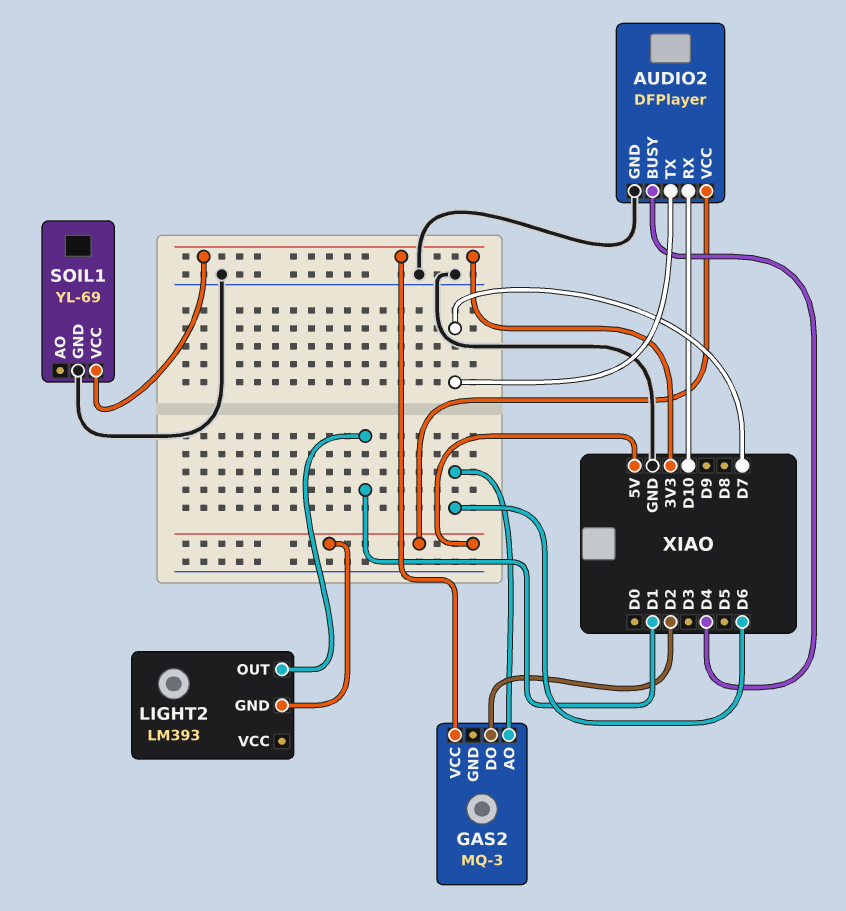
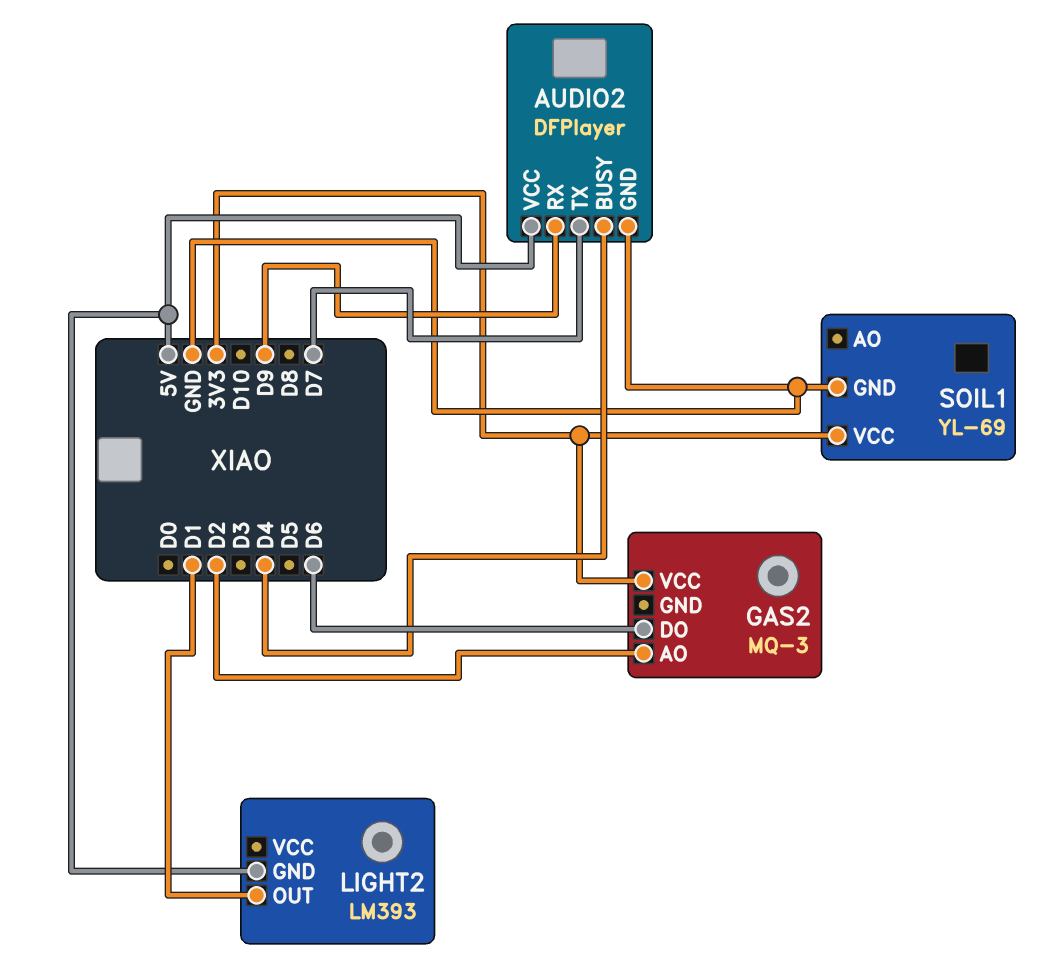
AUDIO2 pin RX: D10 -> D9
GAS2 pin AO: D6 -> D2
GAS2 pin DO: D2 -> D6

